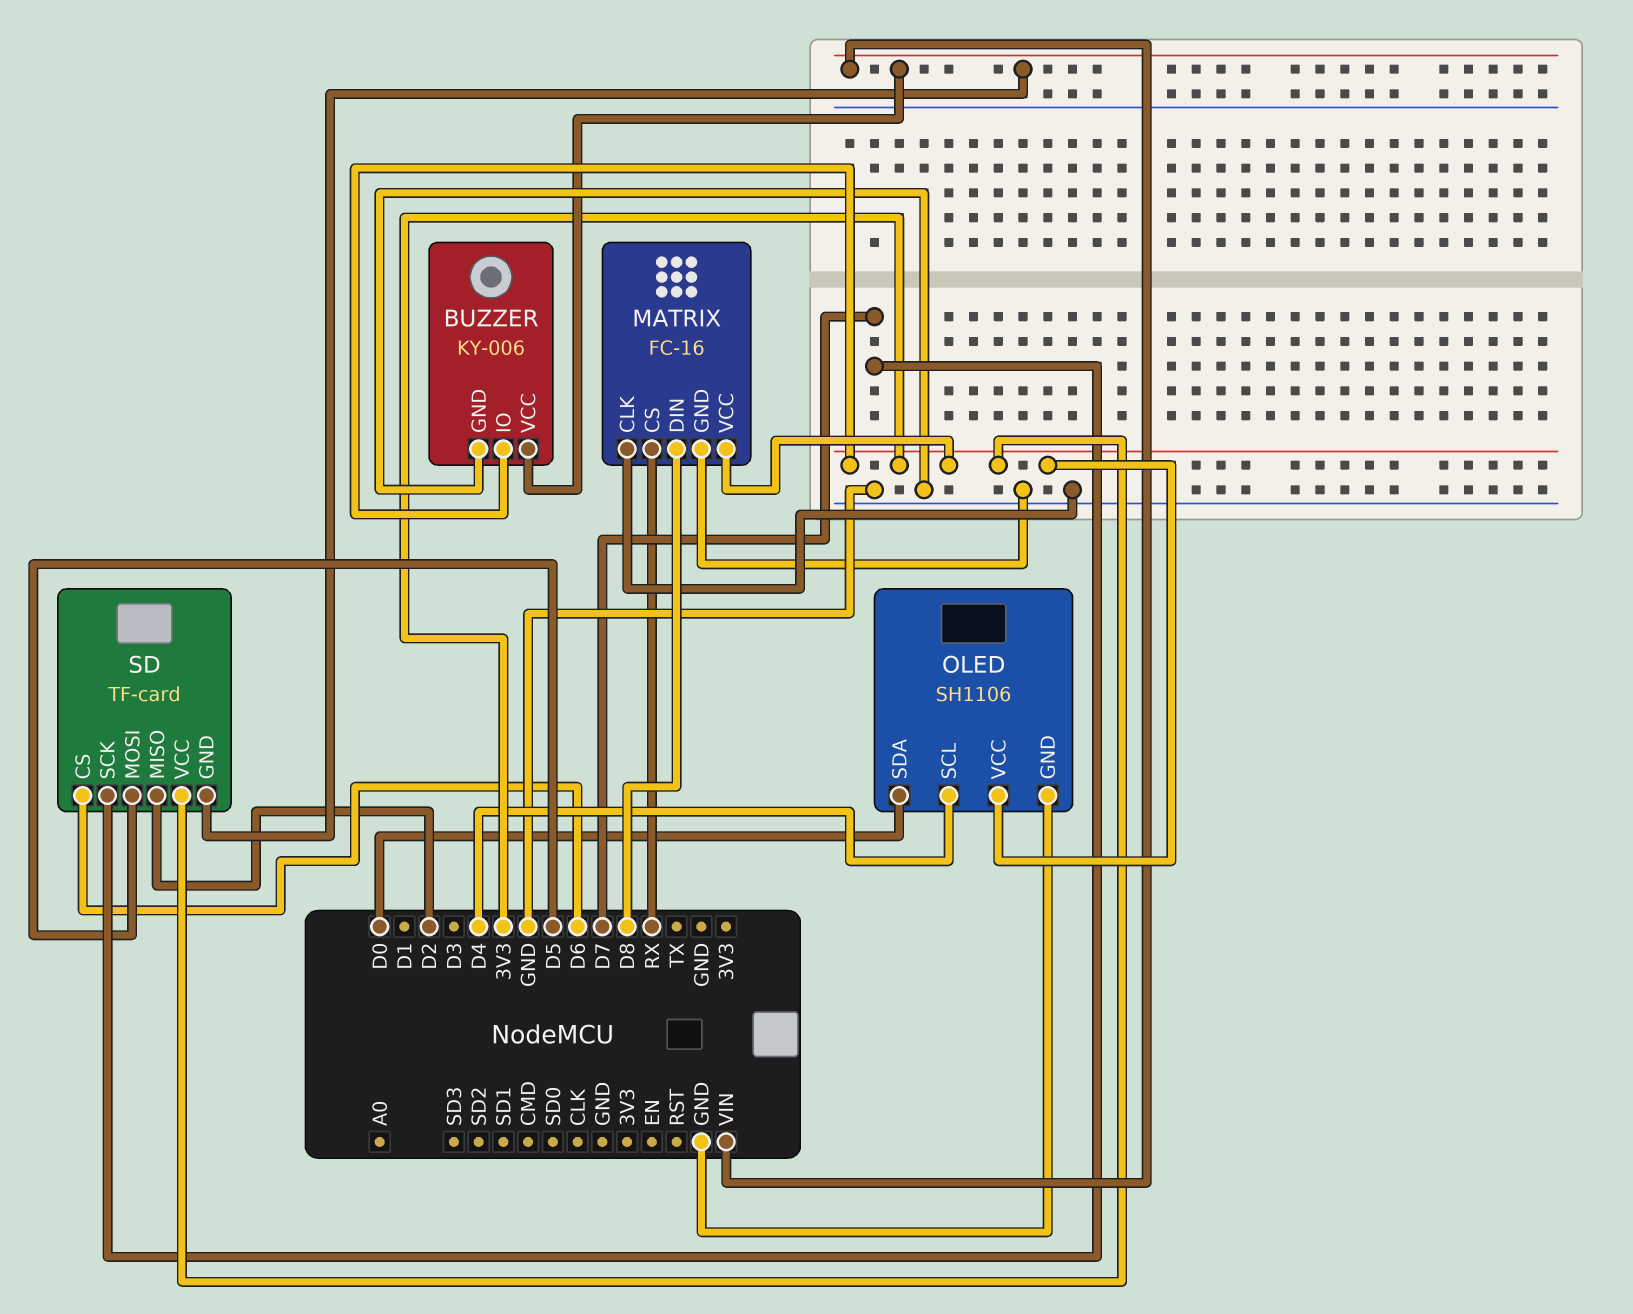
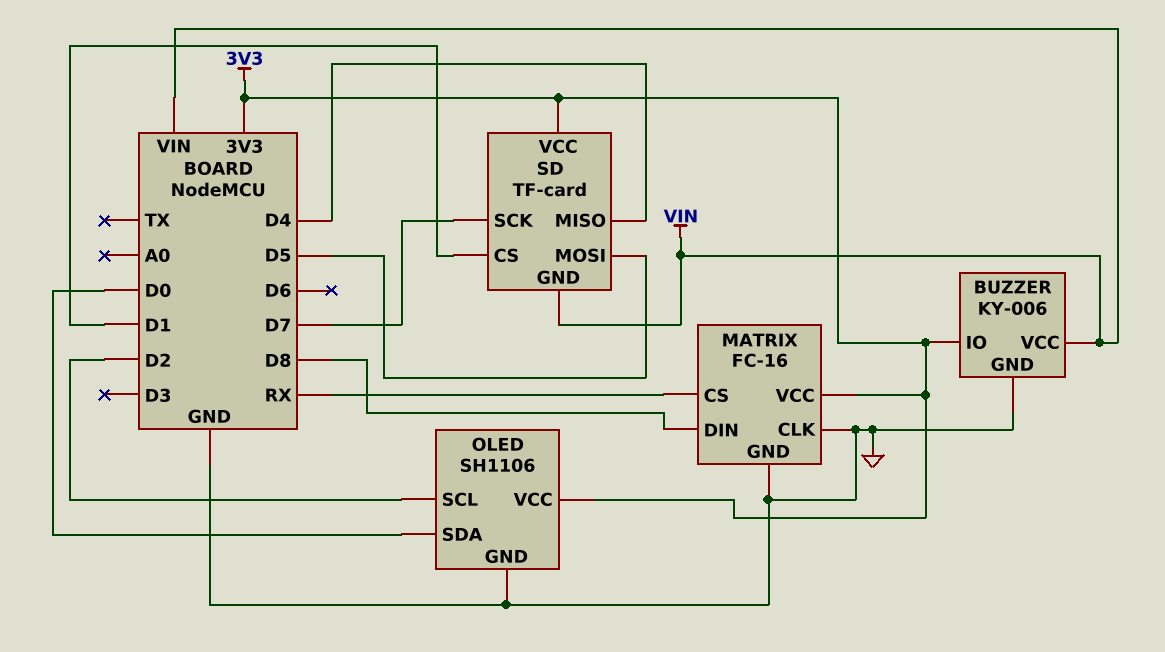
OLED pin SCL: D4 -> D2
SD pin CS: D6 -> D1
SD pin MISO: D2 -> D4

